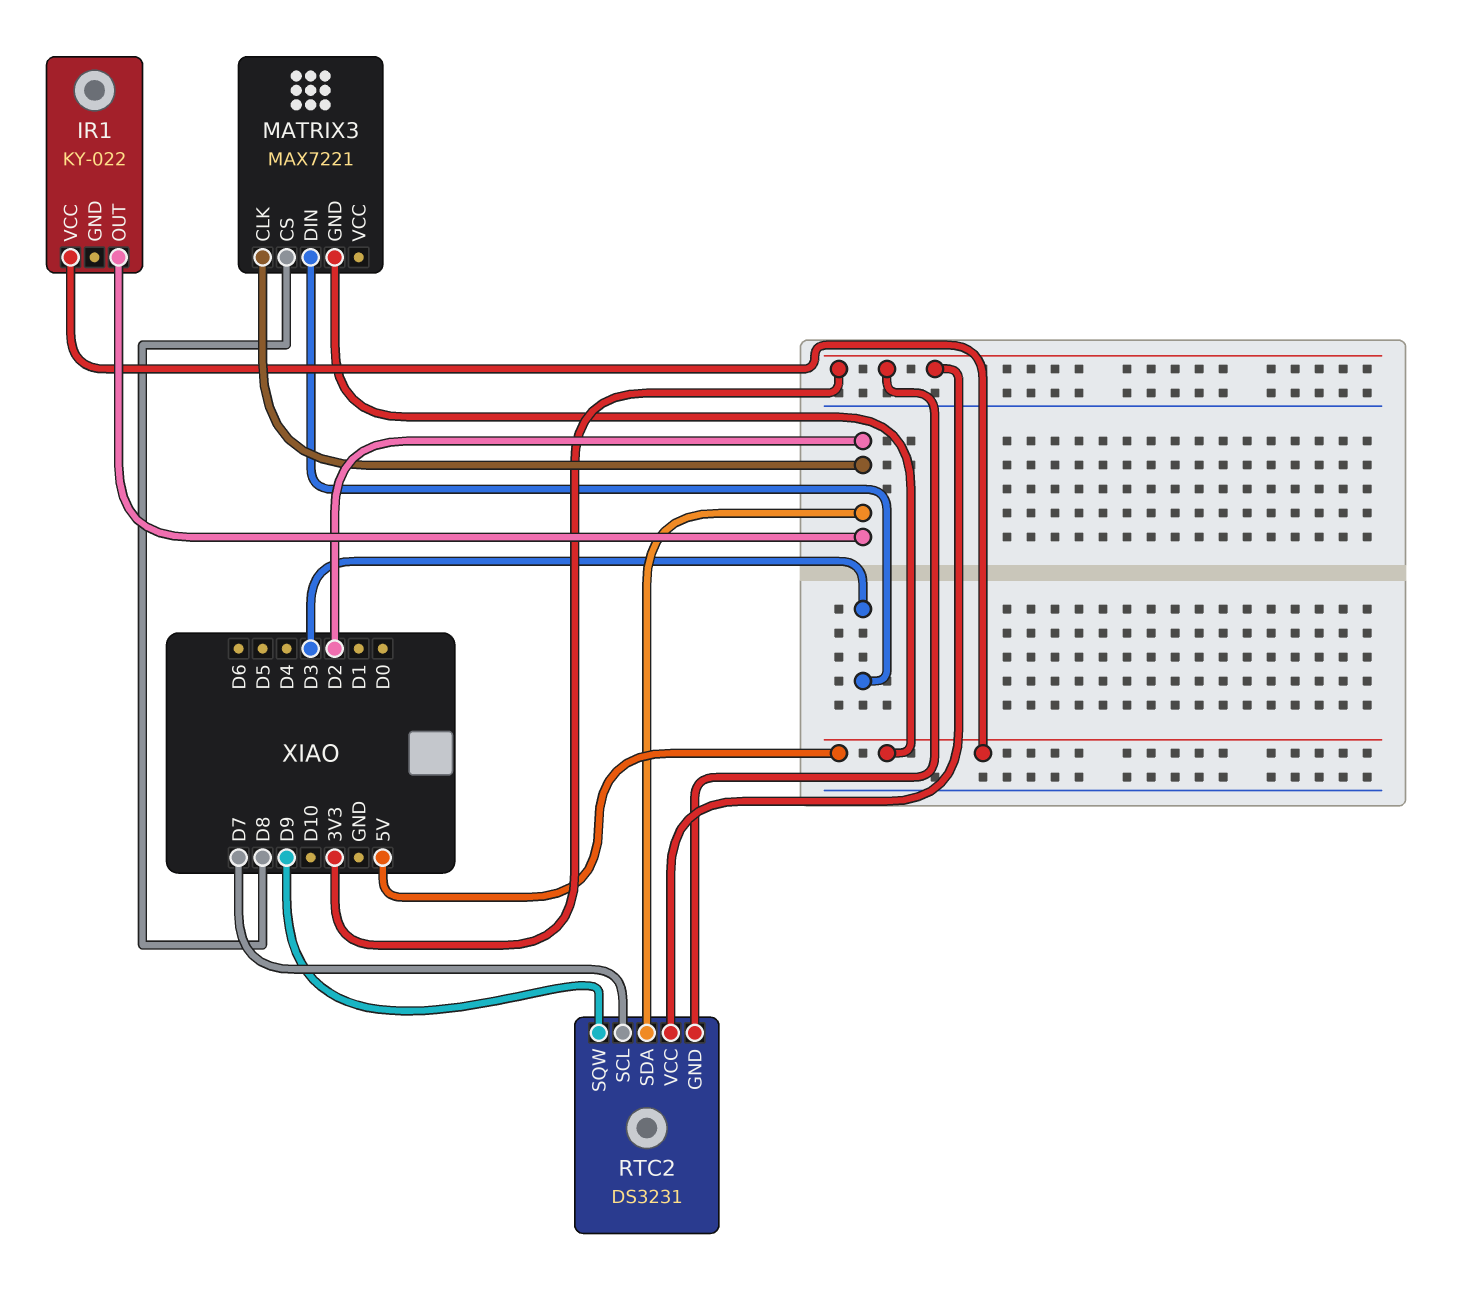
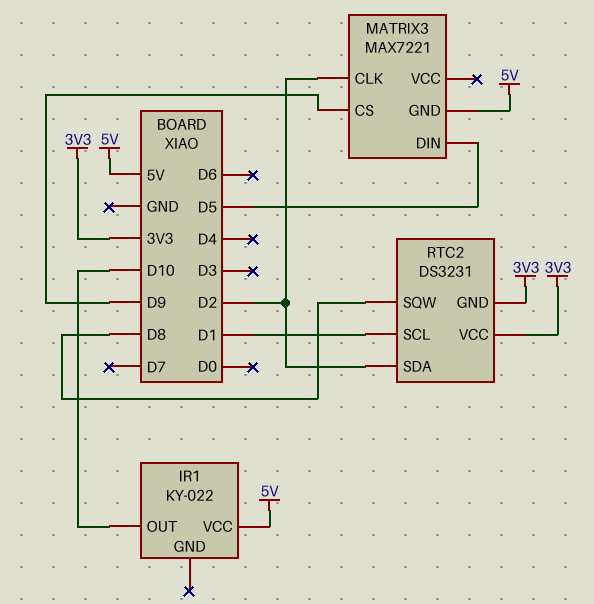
IR1 pin OUT: D2 -> D10
MATRIX3 pin CS: D8 -> D9
MATRIX3 pin DIN: D3 -> D5
RTC2 pin SCL: D7 -> D1
RTC2 pin SQW: D9 -> D8

